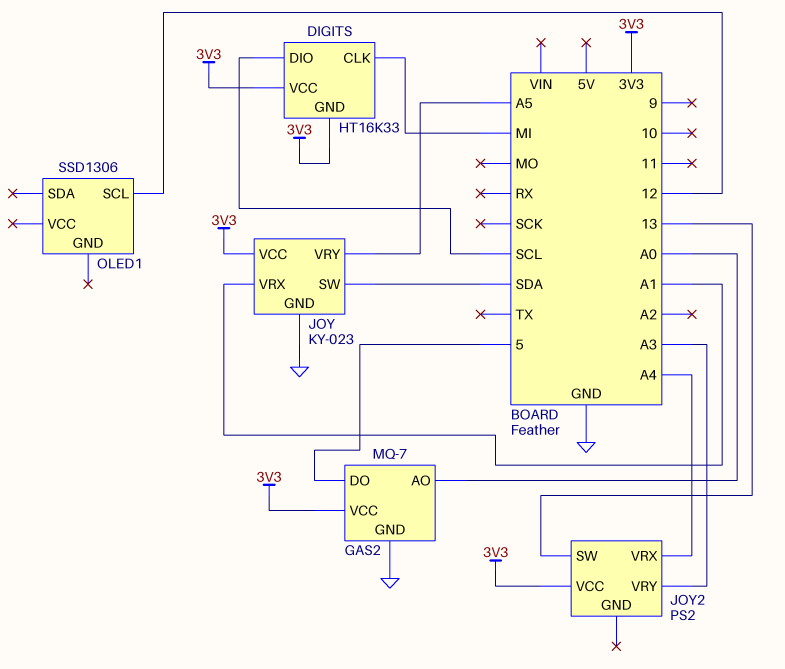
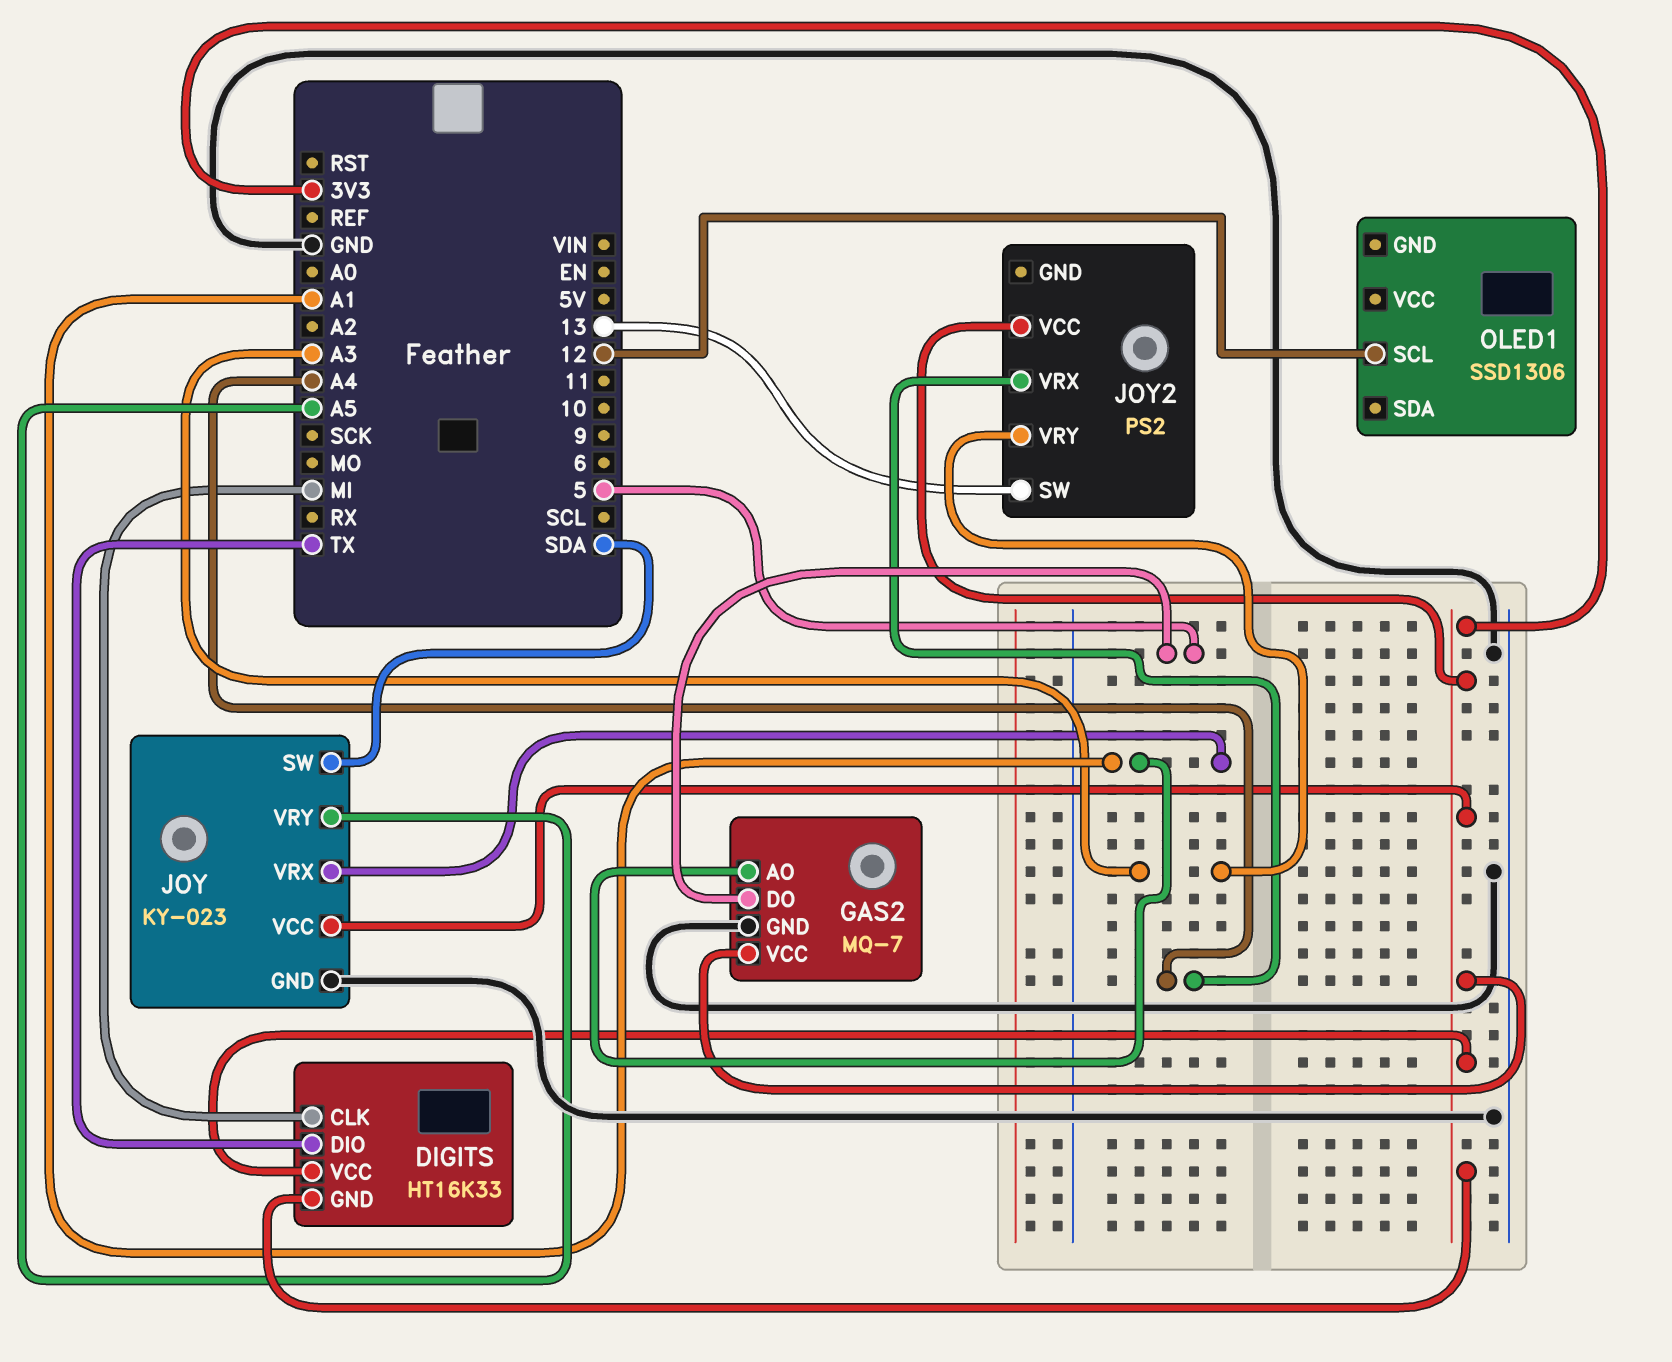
DIGITS pin DIO: SCL -> TX
GAS2 pin AO: A0 -> A1

